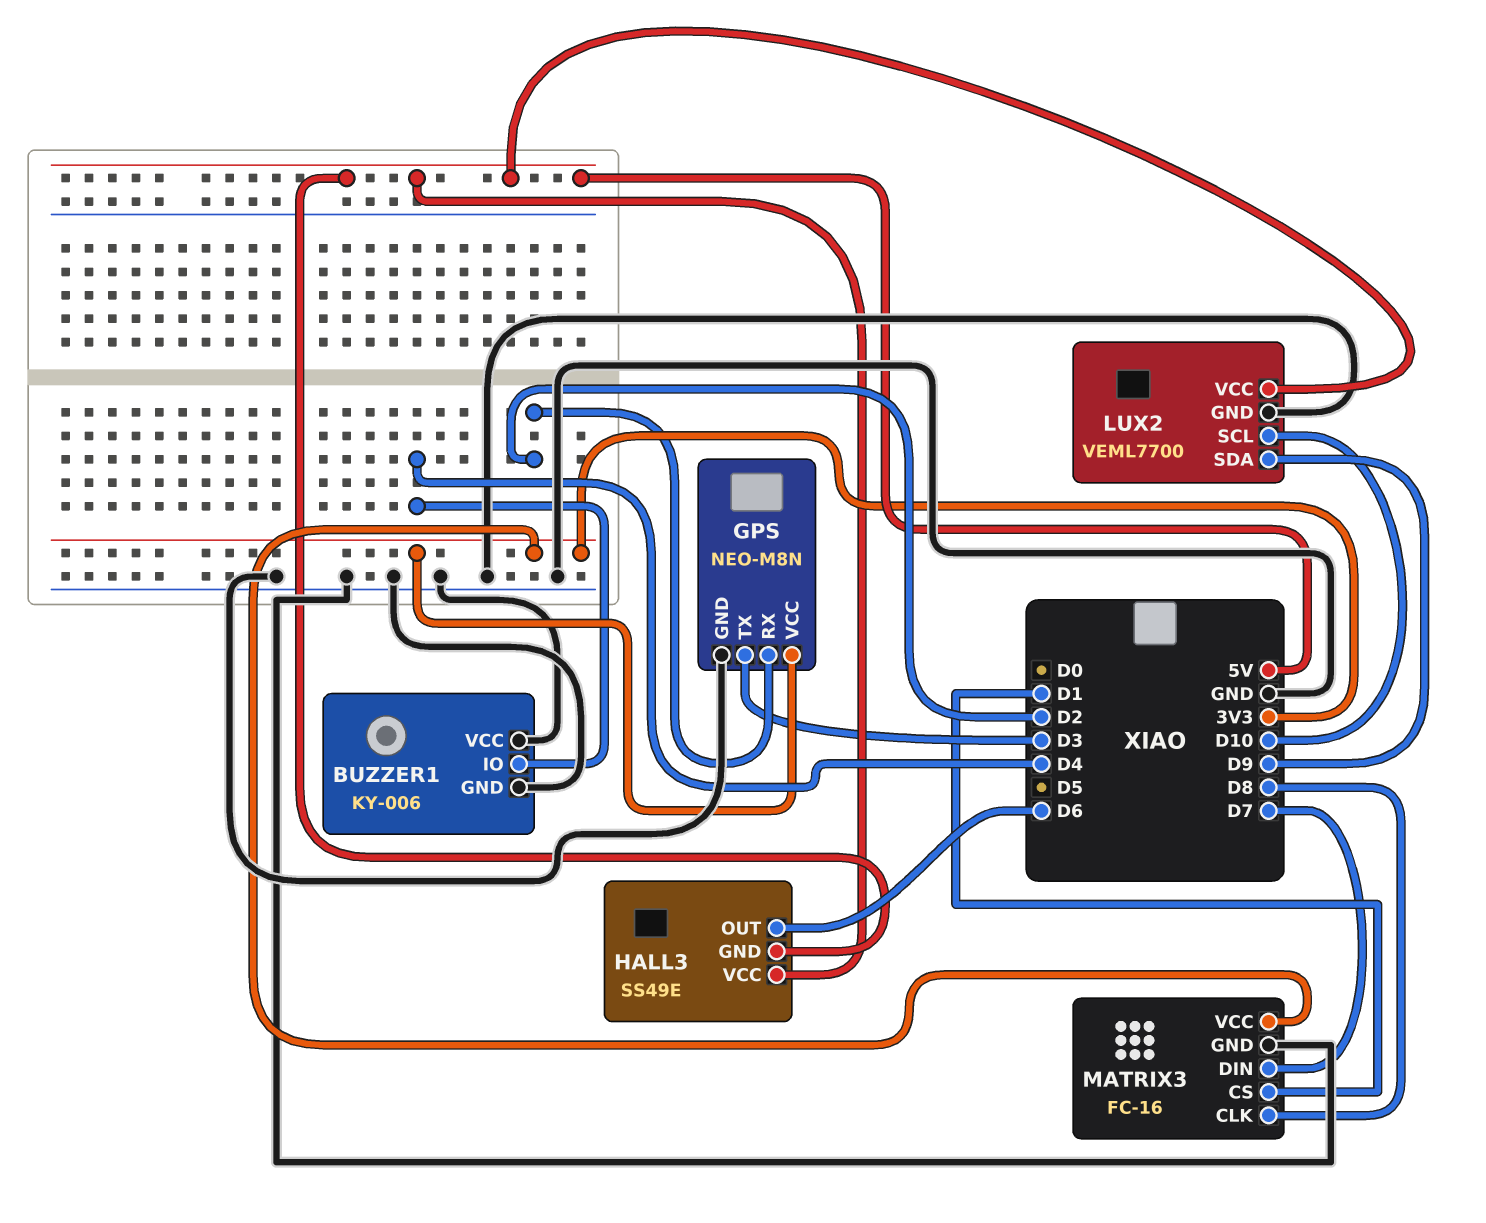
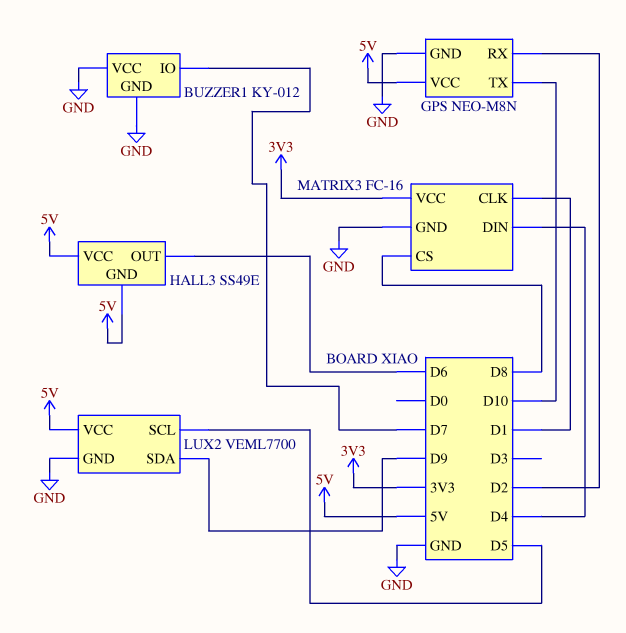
BUZZER1: KY-006 -> KY-012
BUZZER1 pin IO: D4 -> D7
GPS pin TX: D3 -> D10
GPS pin VCC: 3V3 -> 5V
LUX2 pin SCL: D10 -> D5
MATRIX3 pin CLK: D8 -> D1
MATRIX3 pin CS: D1 -> D8
MATRIX3 pin DIN: D7 -> D4

